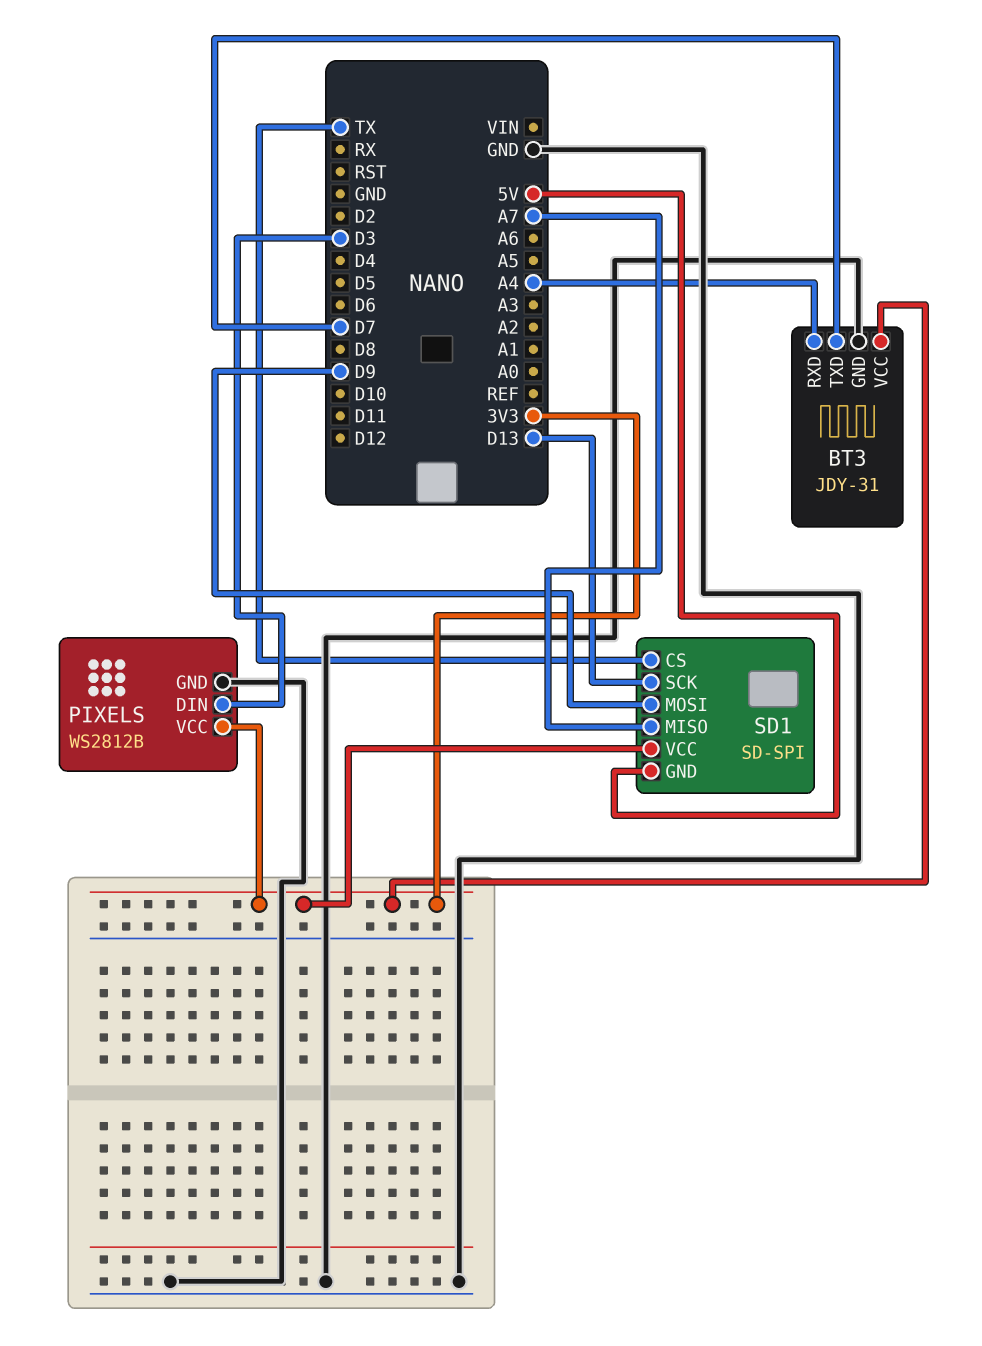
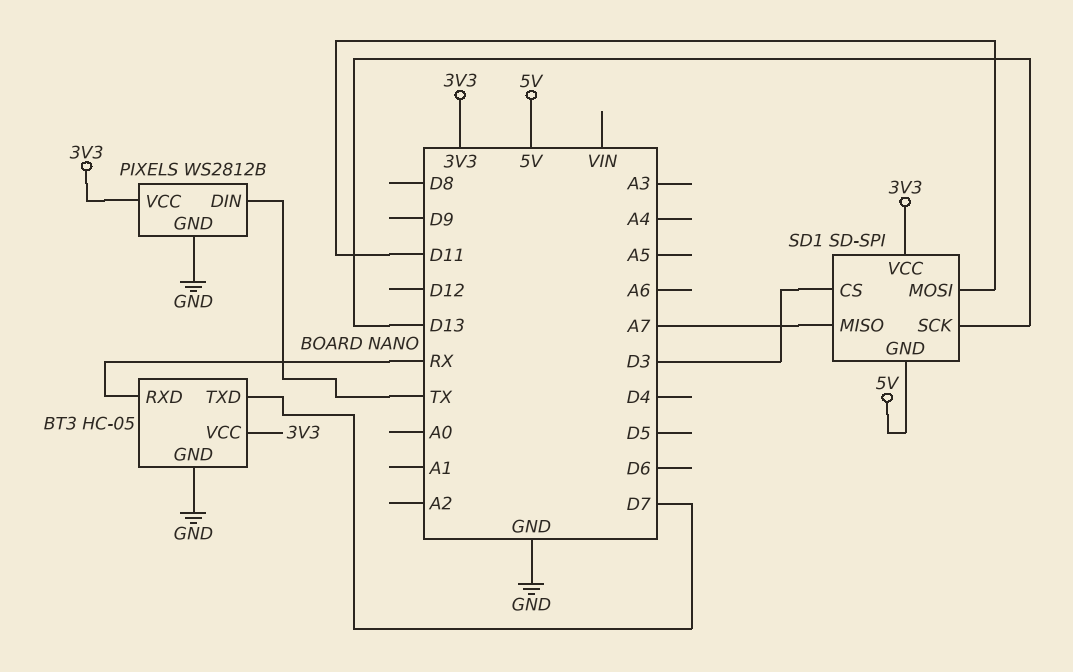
BT3: JDY-31 -> HC-05
BT3 pin RXD: A4 -> RX
PIXELS pin DIN: D3 -> TX
SD1 pin CS: TX -> D3
SD1 pin MOSI: D9 -> D11

